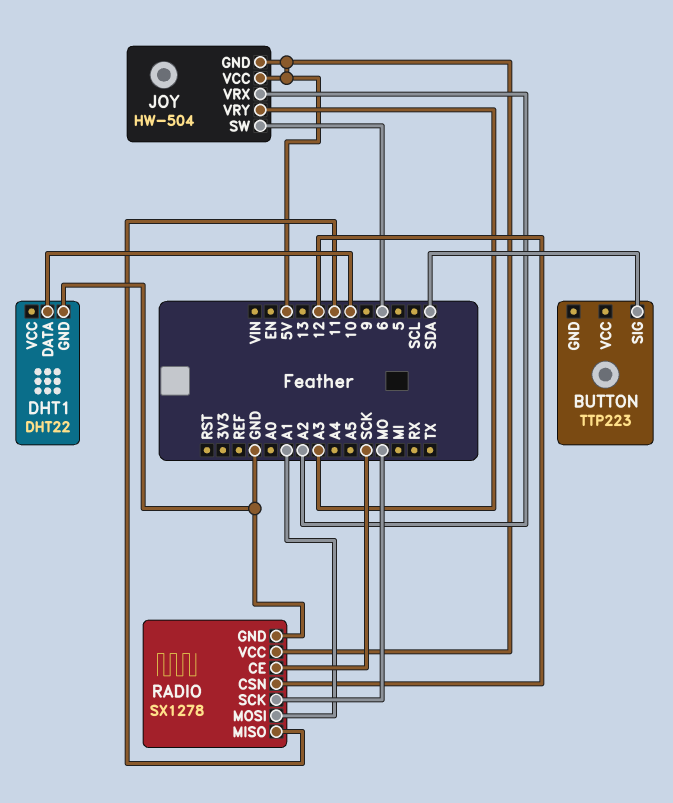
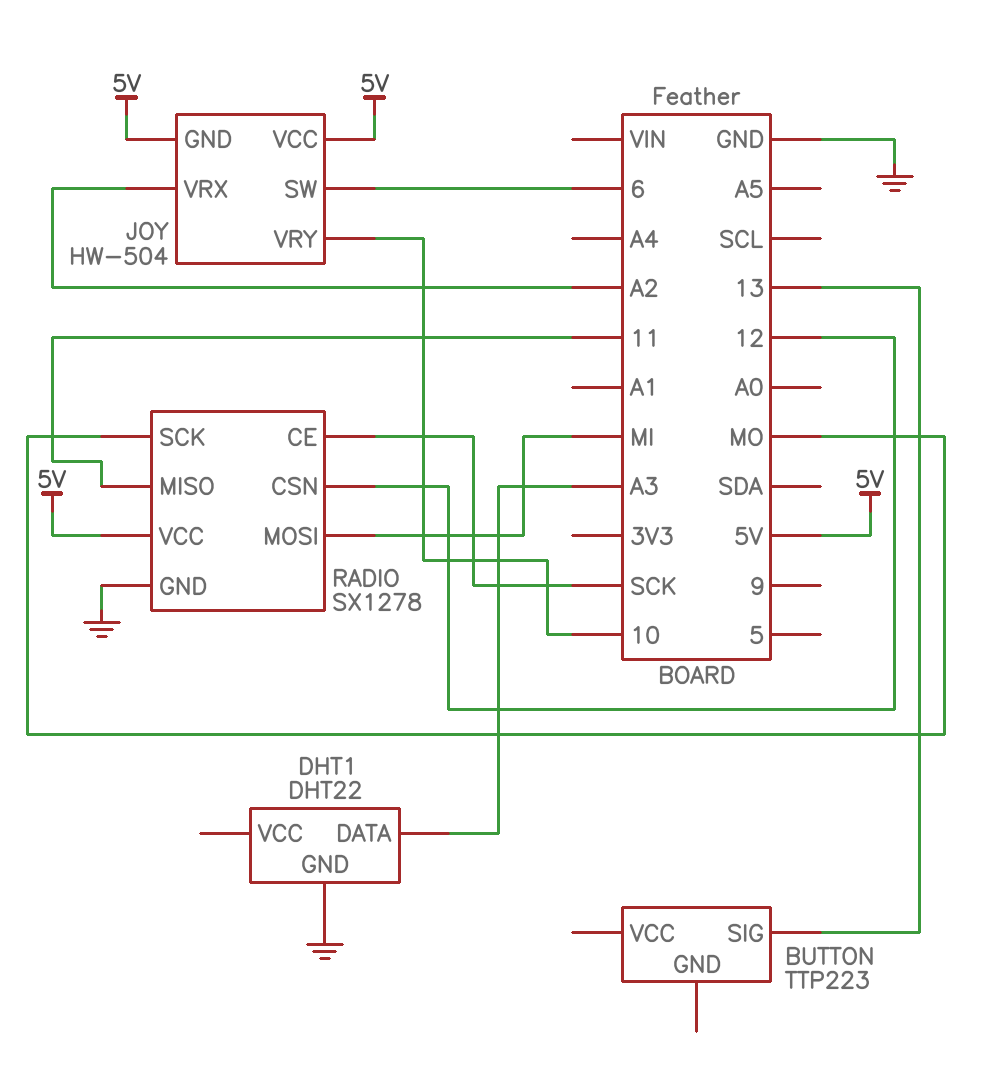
BUTTON pin SIG: SDA -> 13
DHT1 pin DATA: 10 -> A3
JOY pin VRY: A3 -> 10
RADIO pin MOSI: A1 -> MI

